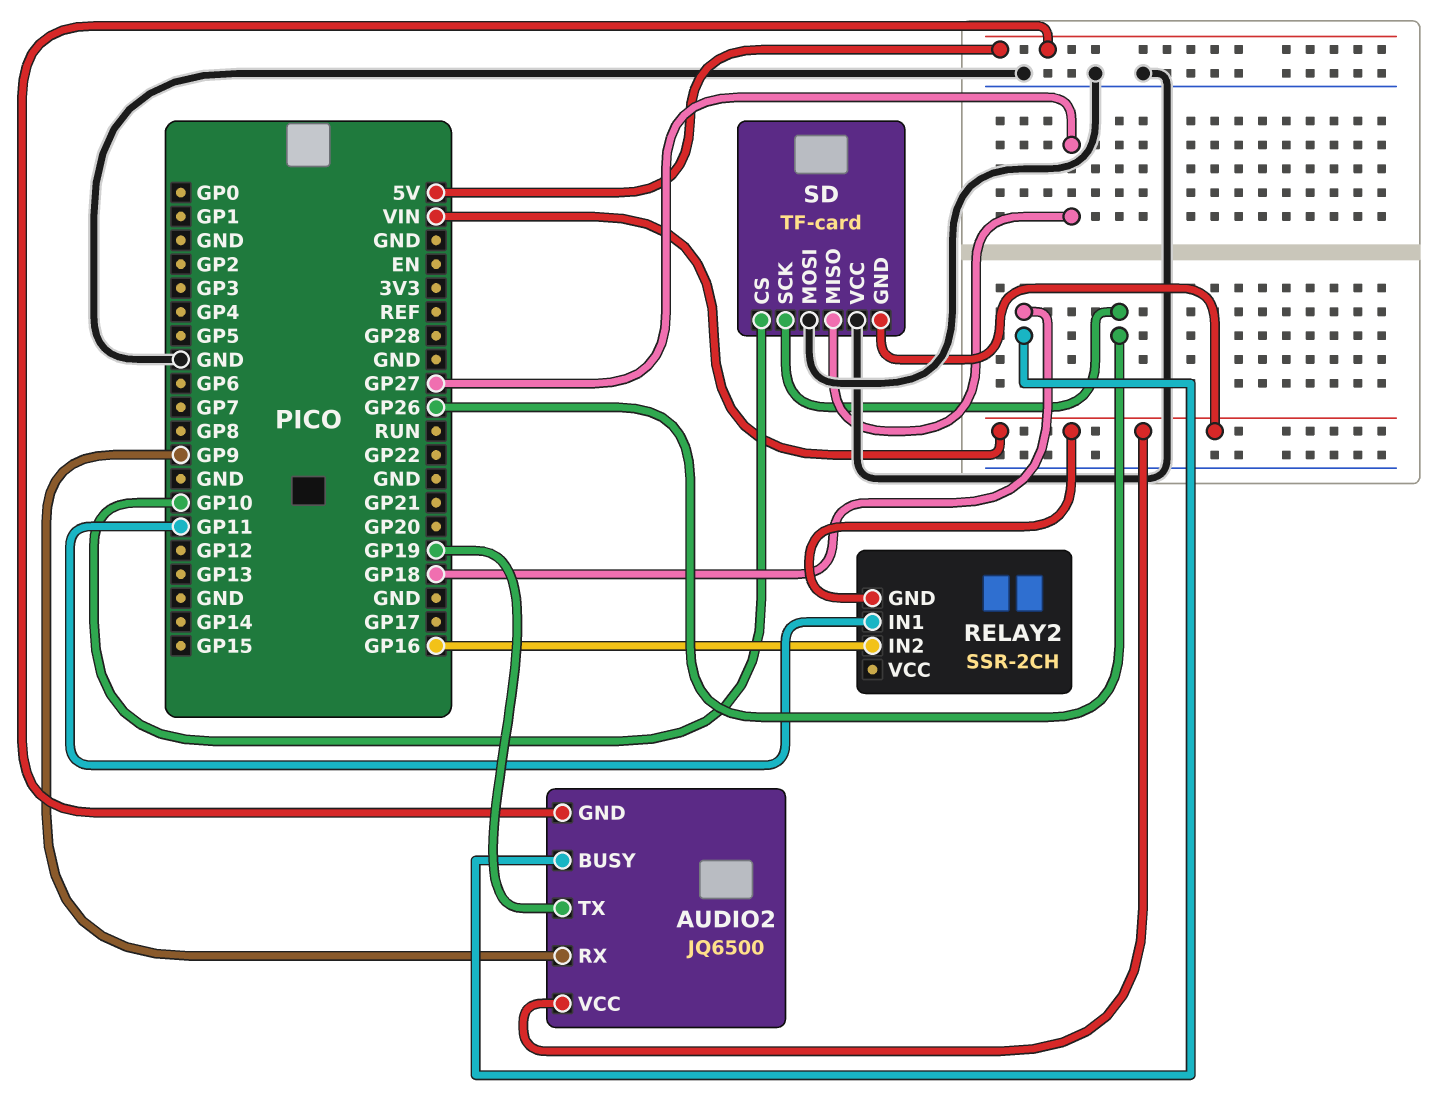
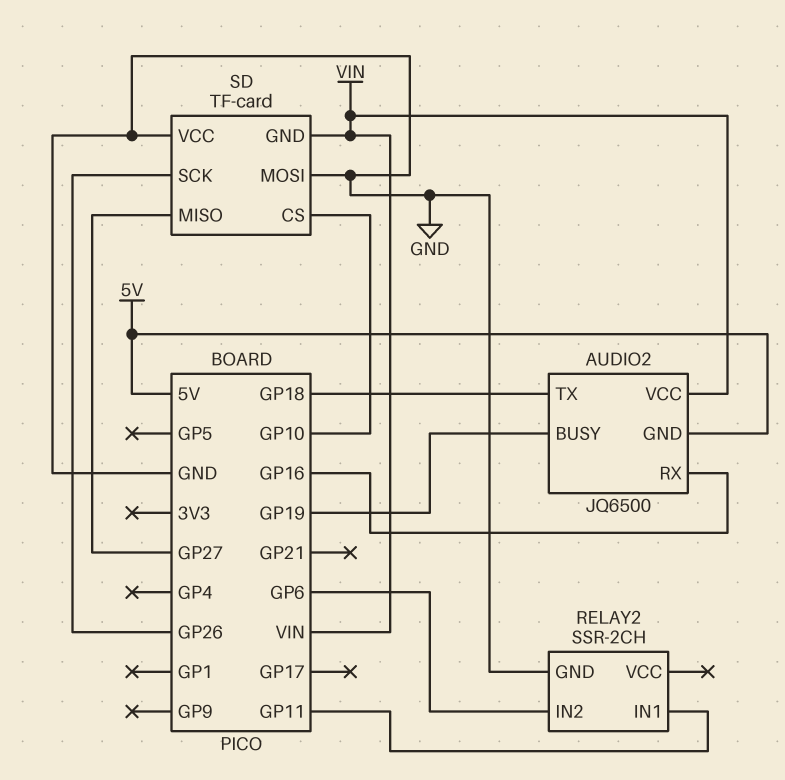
AUDIO2 pin BUSY: GP18 -> GP19
AUDIO2 pin RX: GP9 -> GP16
AUDIO2 pin TX: GP19 -> GP18
RELAY2 pin GND: VIN -> GND
RELAY2 pin IN2: GP16 -> GP6

